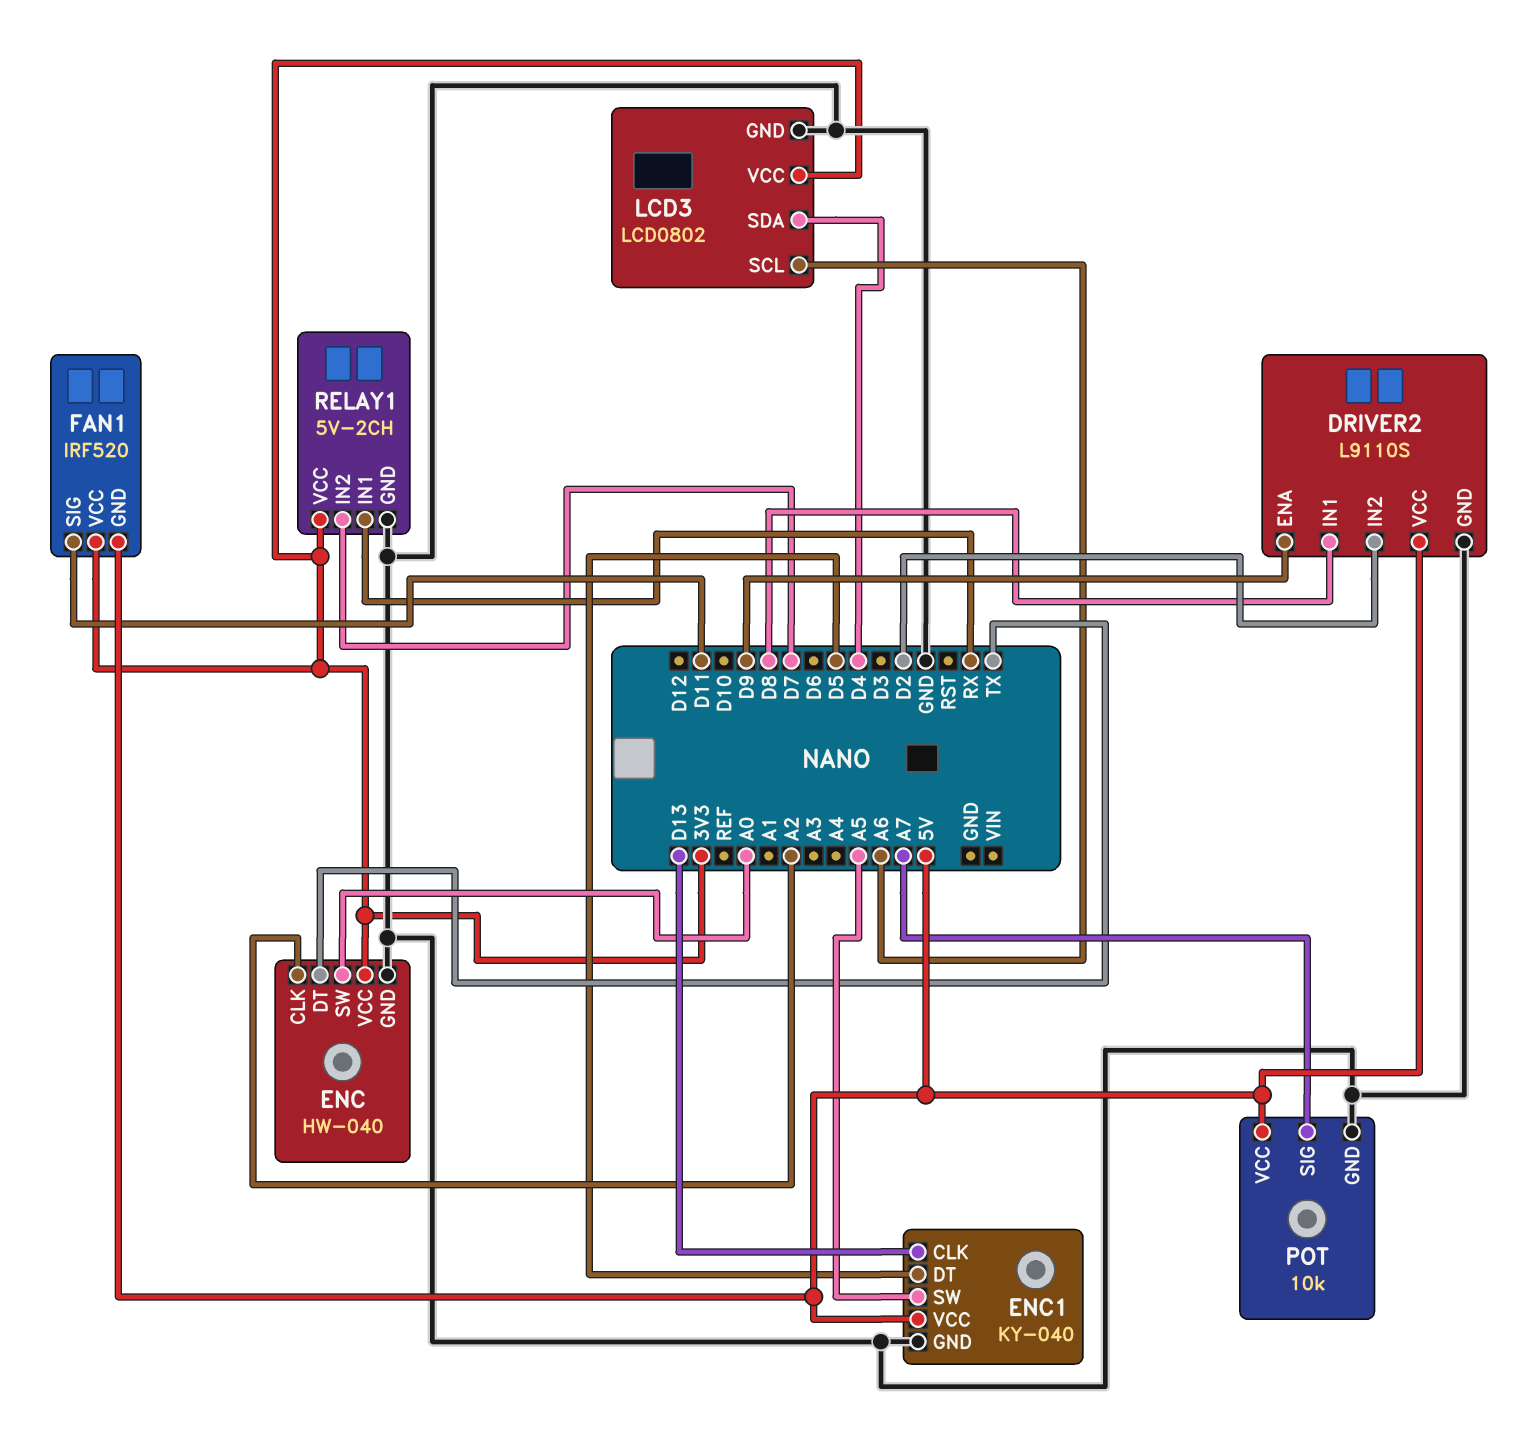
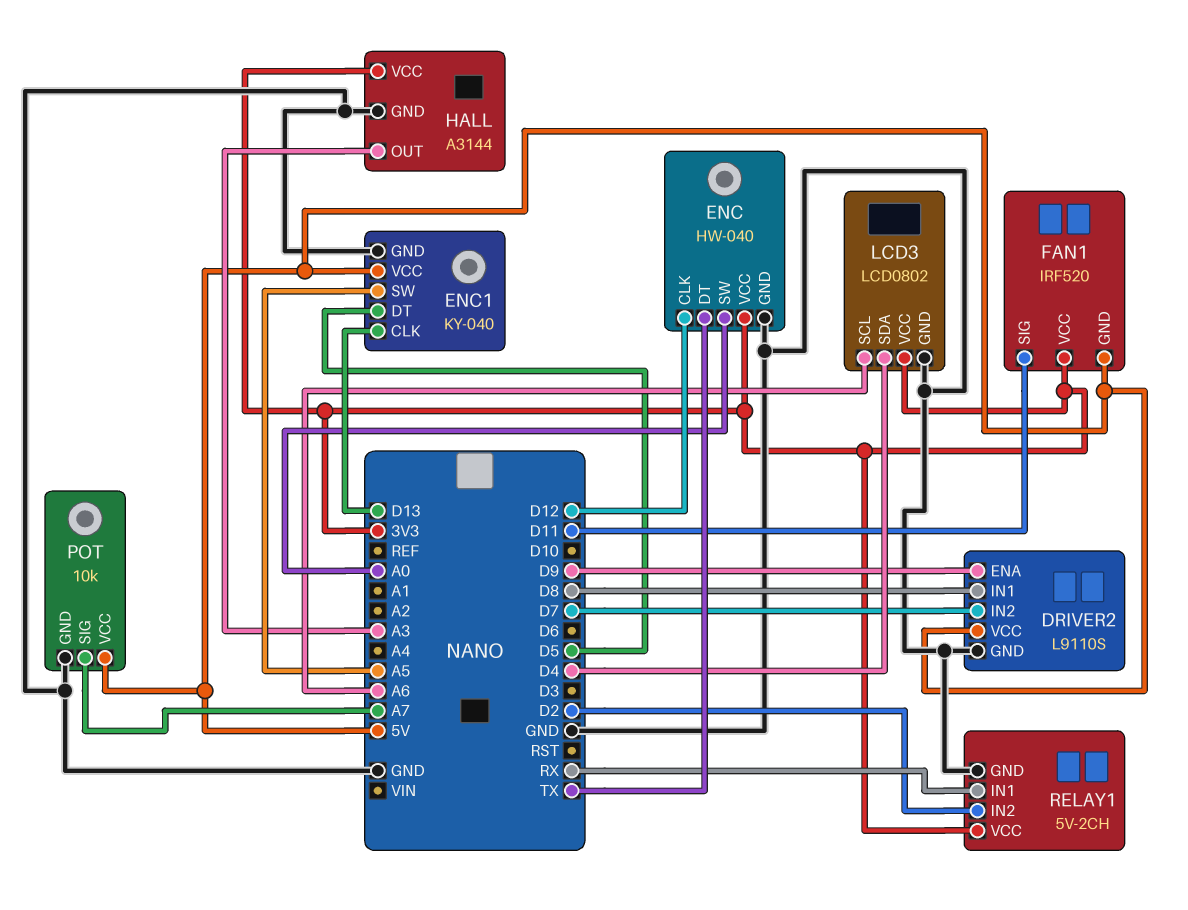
DRIVER2 pin IN2: D2 -> D7
ENC pin CLK: A2 -> D12
HALL: none -> A3144
HALL pin GND: none -> GND
HALL pin OUT: none -> A3
HALL pin VCC: none -> 3V3
RELAY1 pin IN2: D7 -> D2

